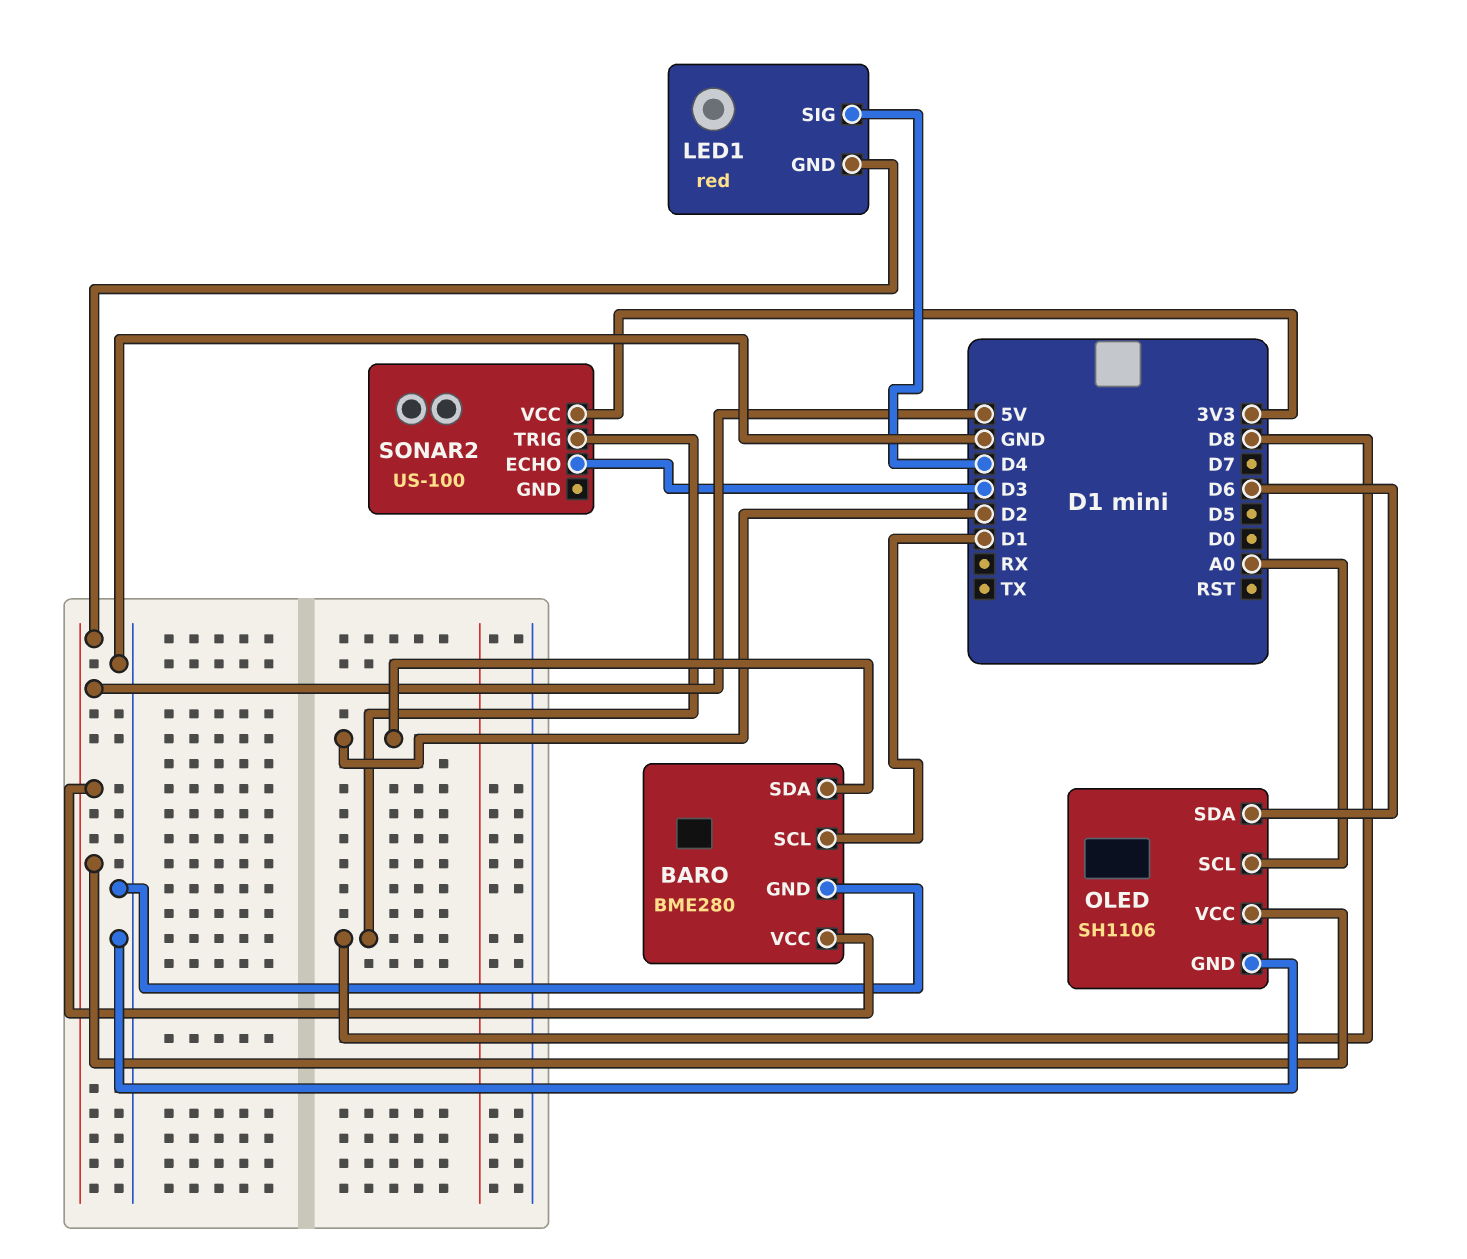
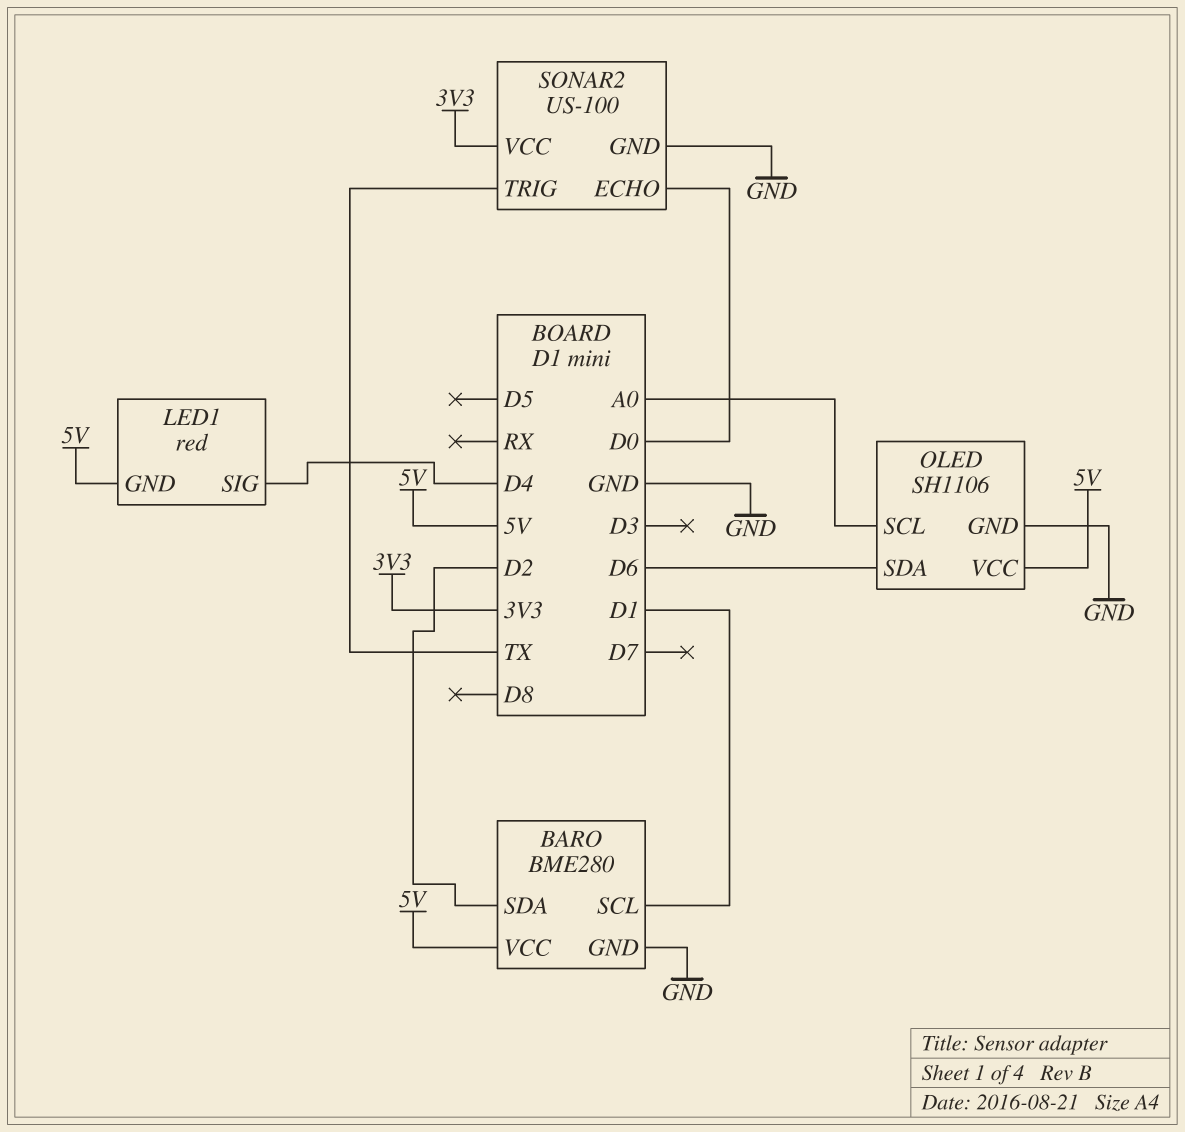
SONAR2 pin ECHO: D3 -> D0
SONAR2 pin GND: none -> GND
SONAR2 pin TRIG: D8 -> TX

